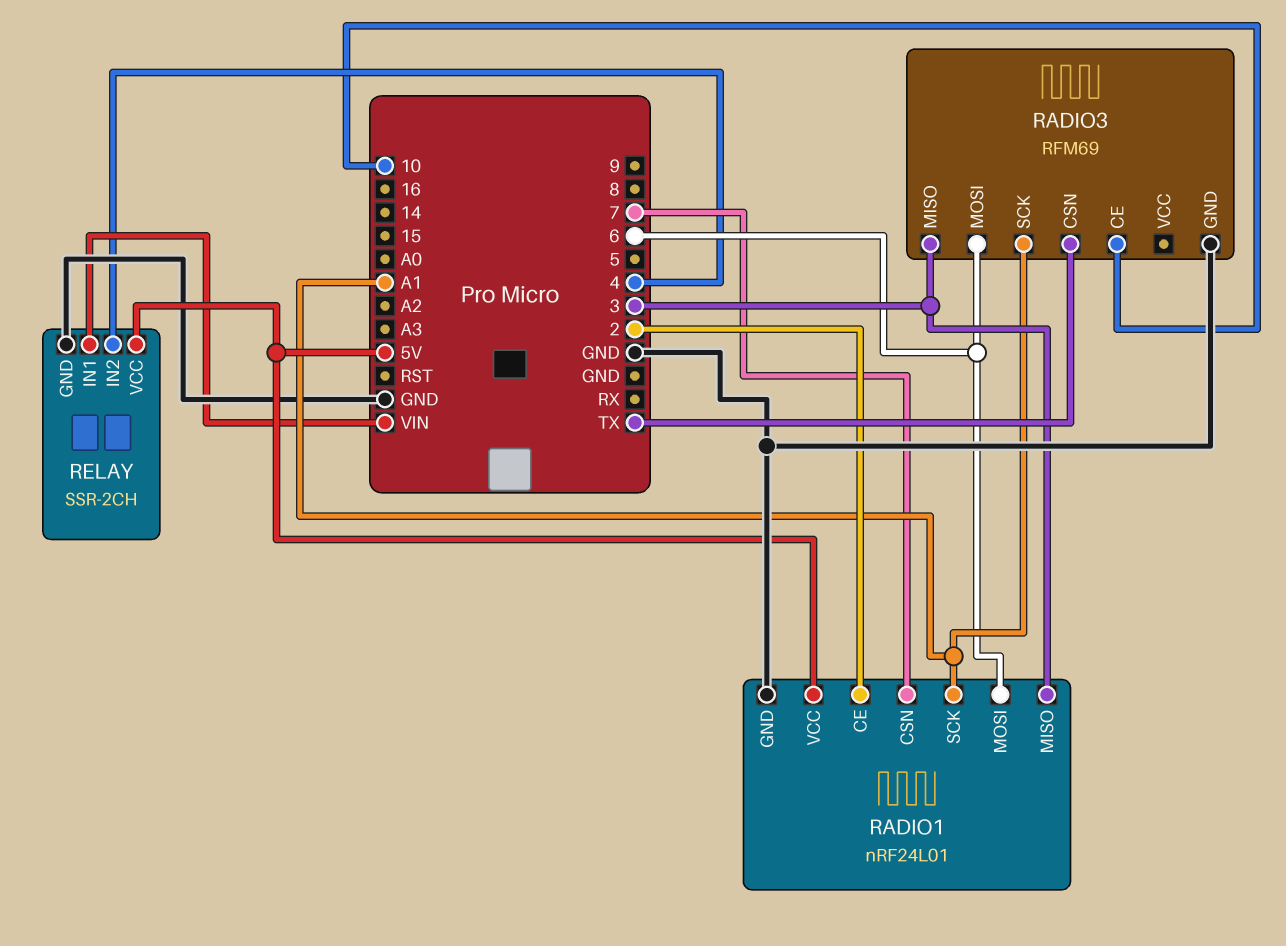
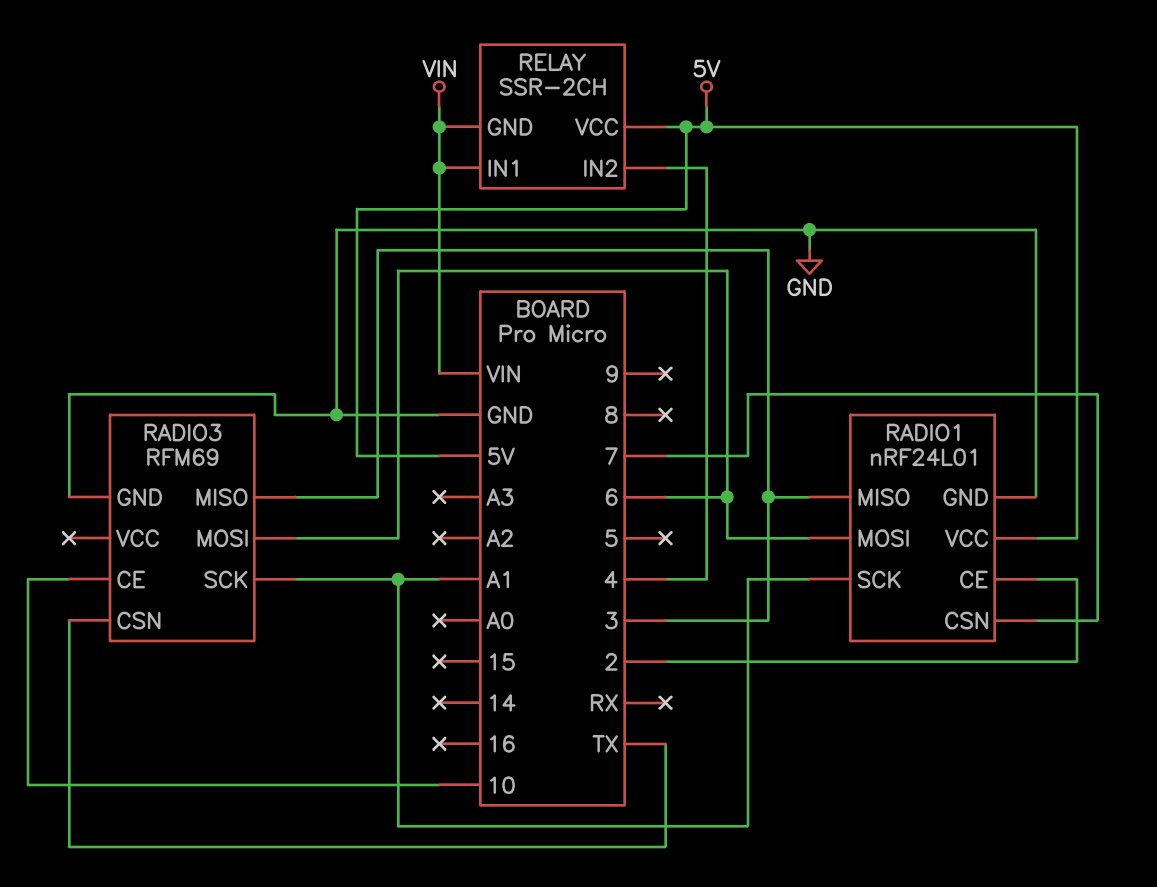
RELAY pin GND: GND -> VIN

